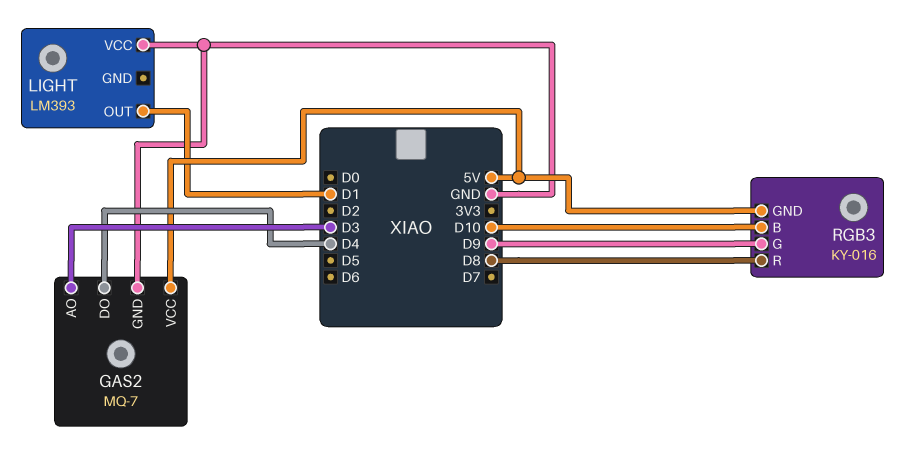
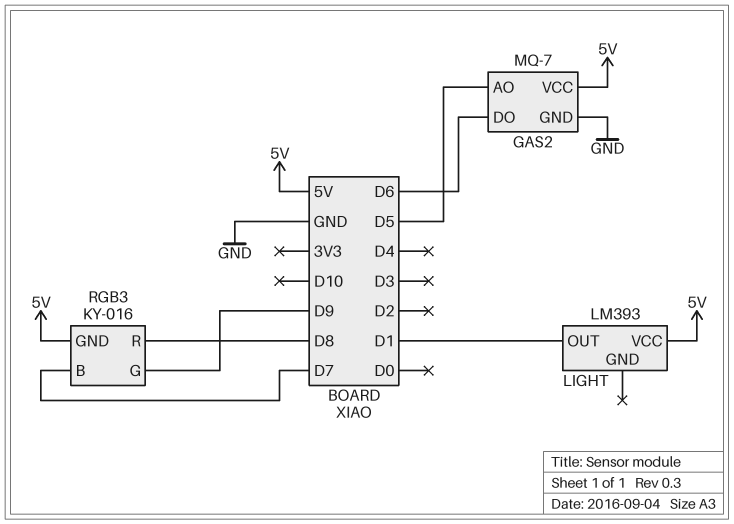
GAS2 pin AO: D3 -> D5
GAS2 pin DO: D4 -> D6
LIGHT pin VCC: GND -> 5V
RGB3 pin B: D10 -> D7

